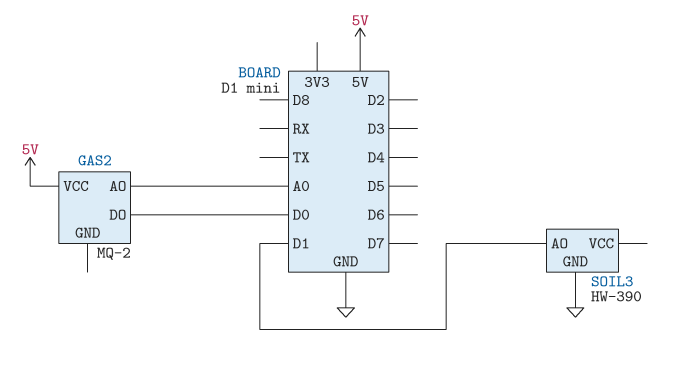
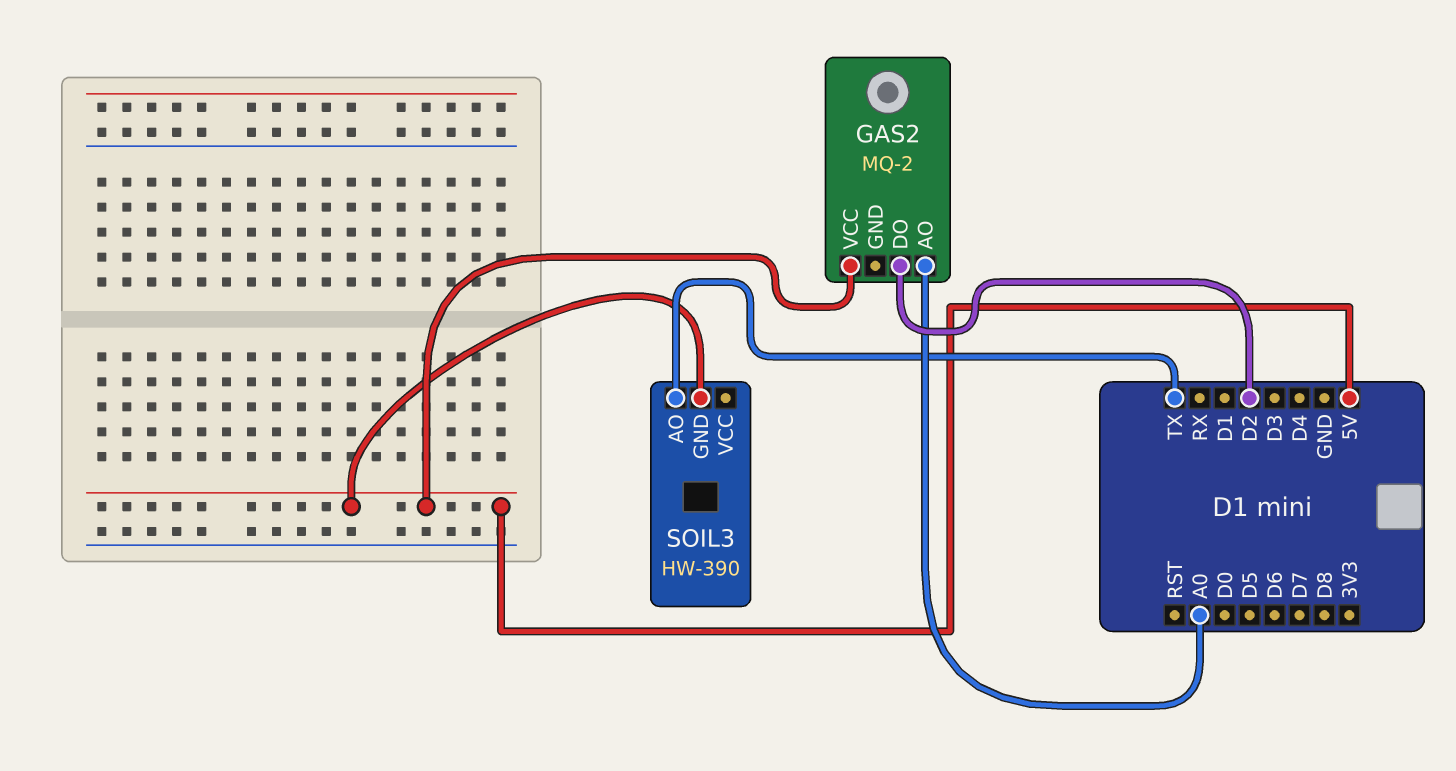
GAS2 pin DO: D0 -> D2
SOIL3 pin AO: D1 -> TX
SOIL3 pin GND: GND -> 5V

